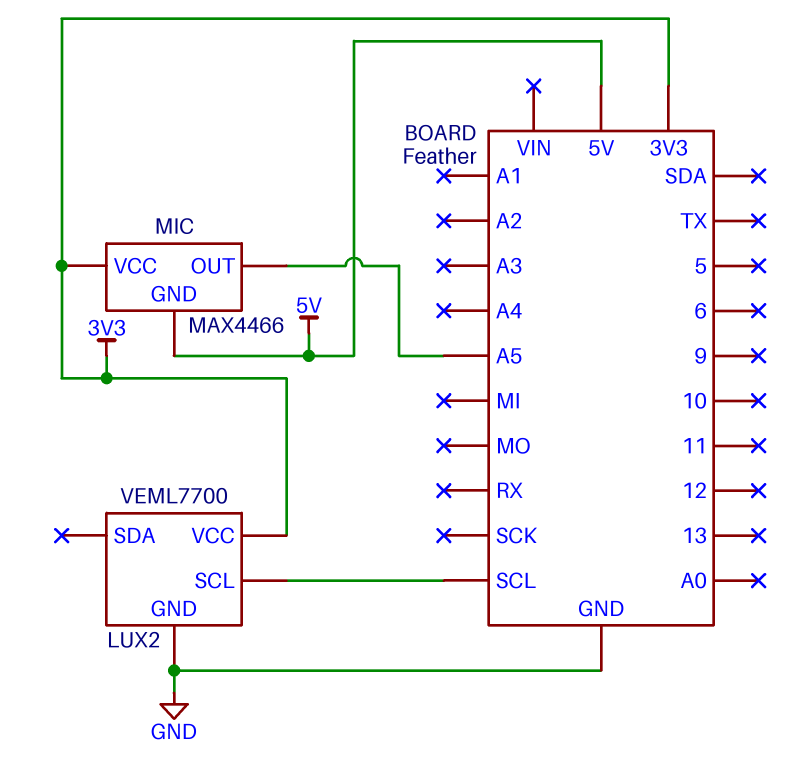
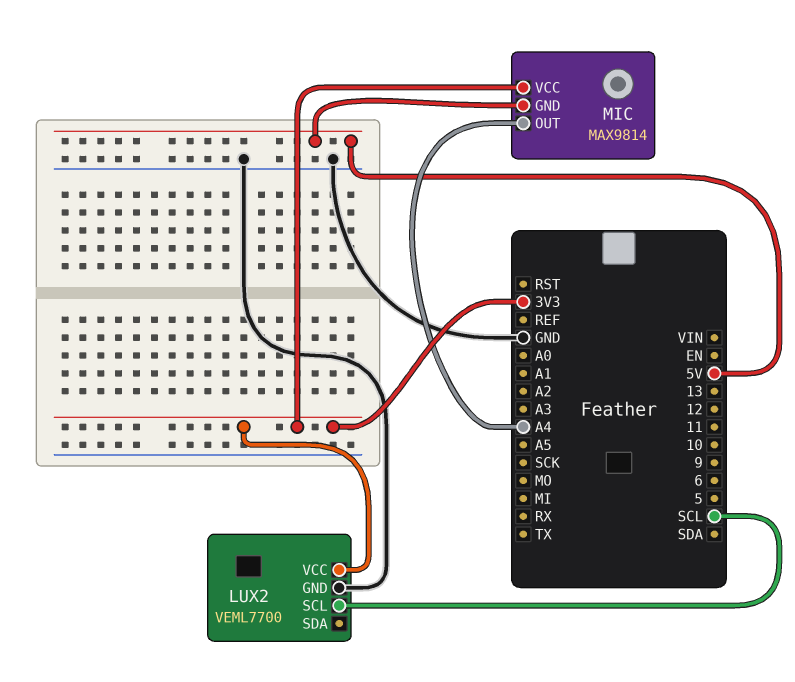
MIC: MAX4466 -> MAX9814
MIC pin OUT: A5 -> A4

